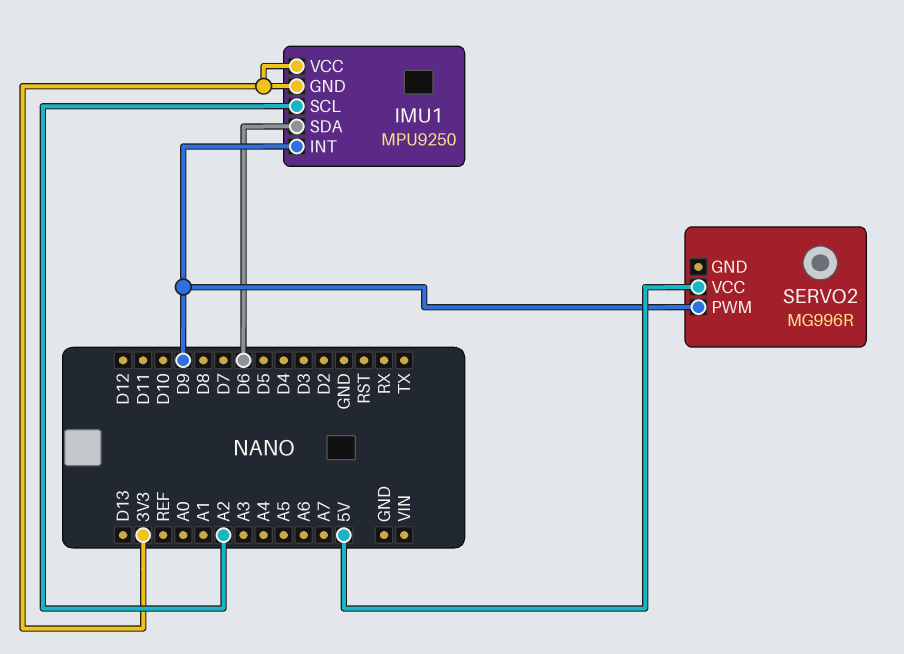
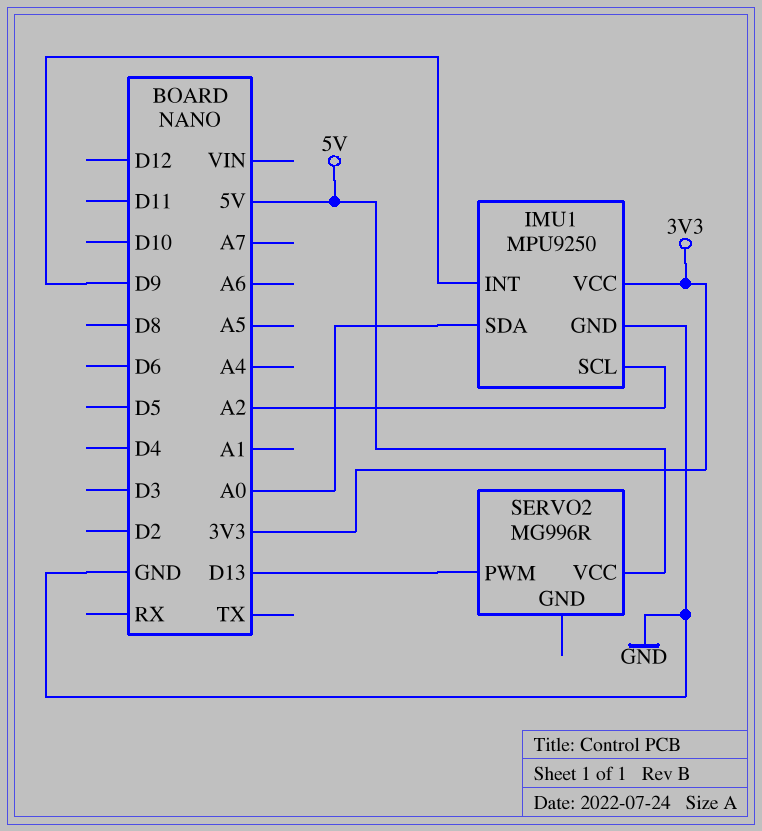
IMU1 pin GND: 3V3 -> GND
IMU1 pin SDA: D6 -> A0
SERVO2 pin PWM: D9 -> D13

